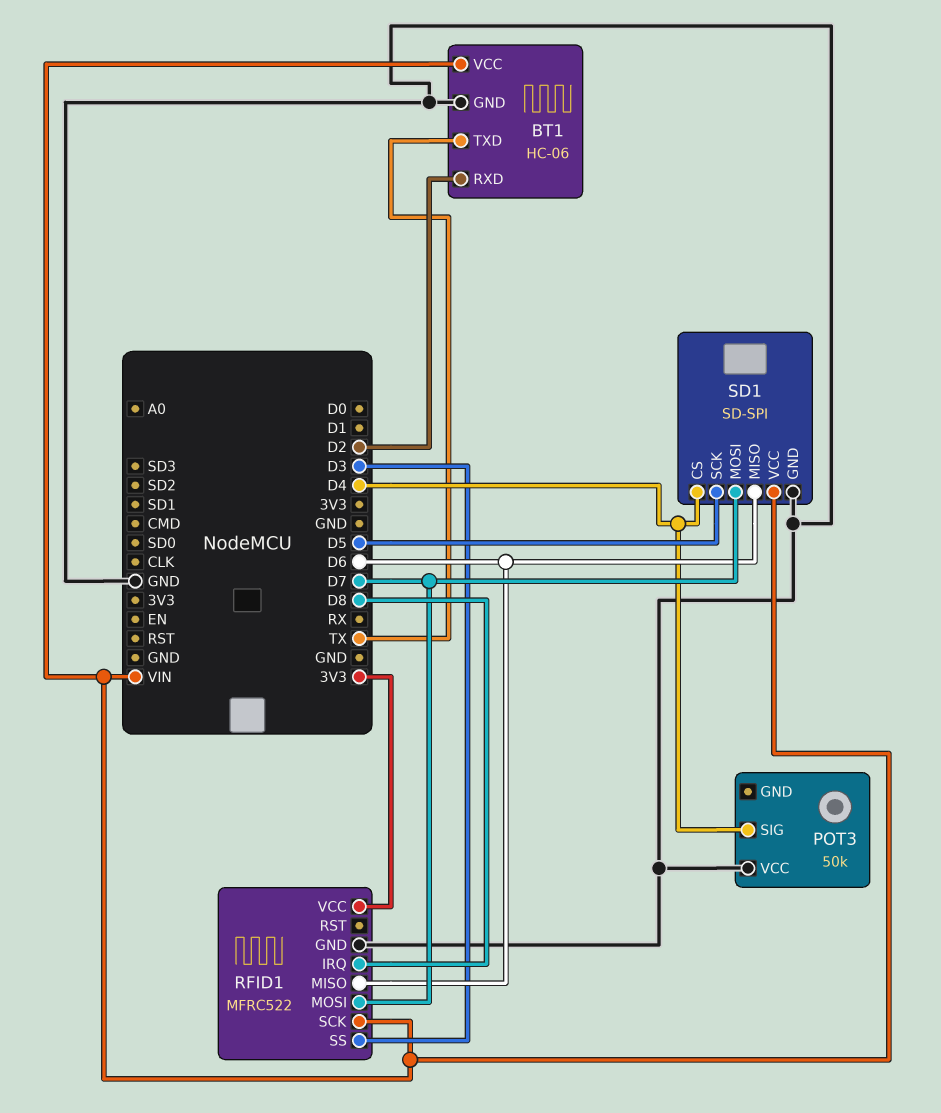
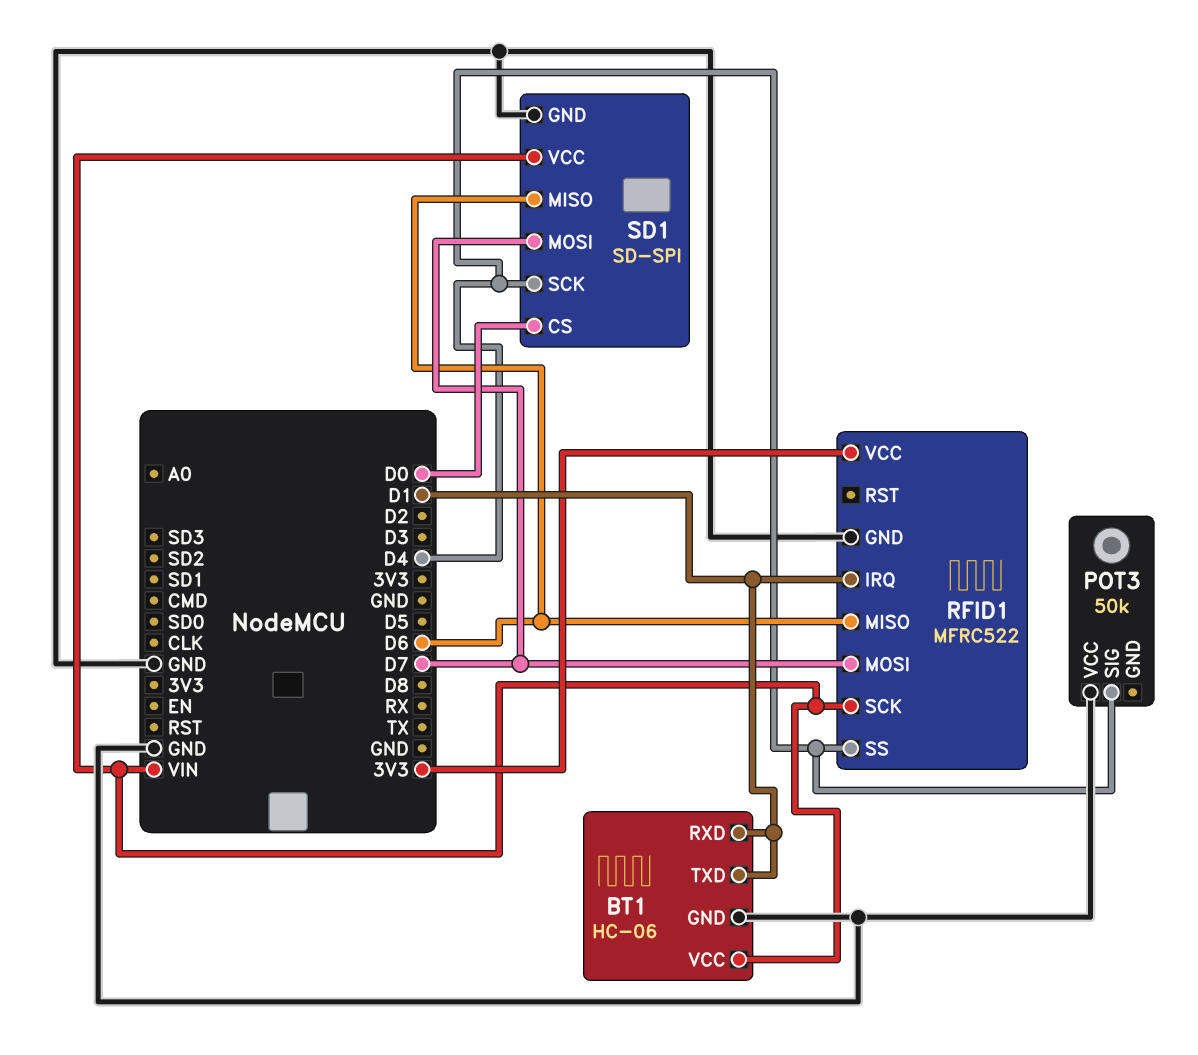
BT1 pin RXD: D2 -> D1
BT1 pin TXD: TX -> D1
RFID1 pin IRQ: D8 -> D1
RFID1 pin SS: D3 -> D4
SD1 pin CS: D4 -> D0
SD1 pin SCK: D5 -> D4

